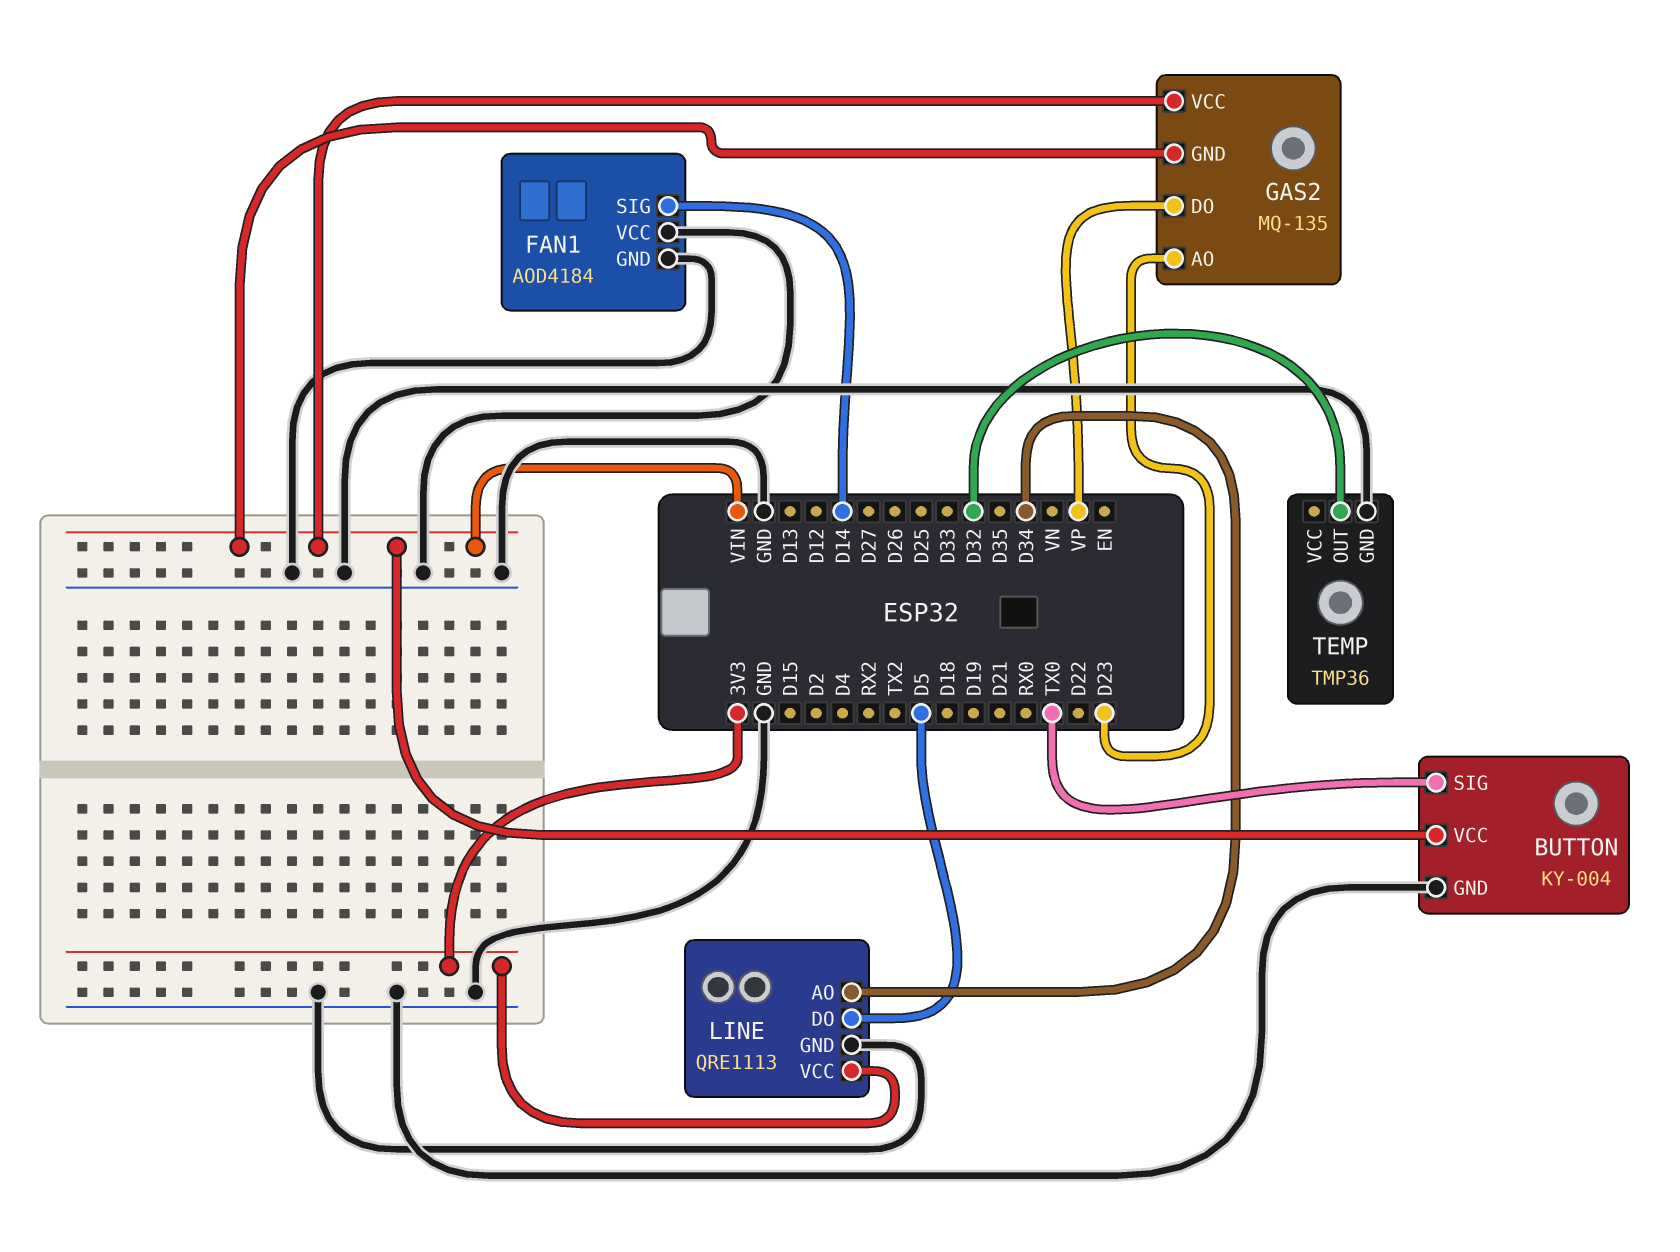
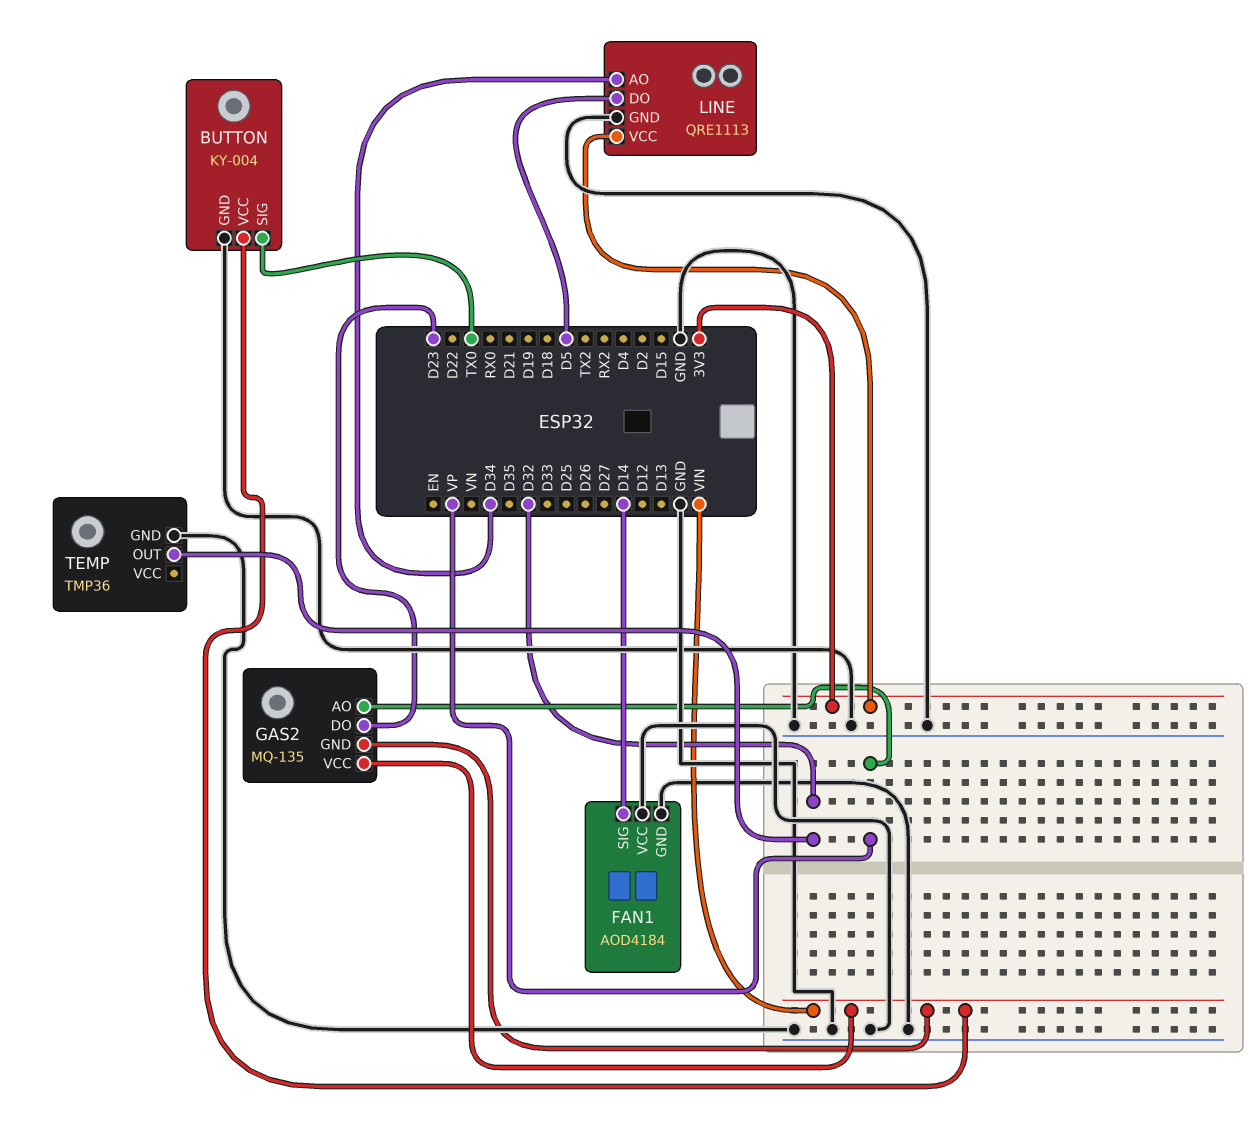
GAS2 pin AO: D23 -> VP
GAS2 pin DO: VP -> D23

